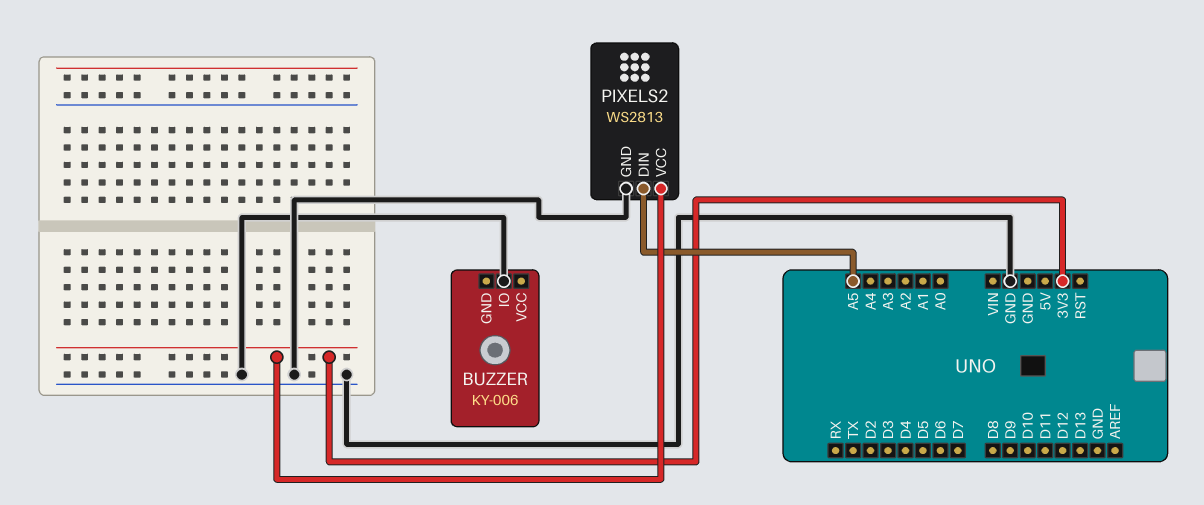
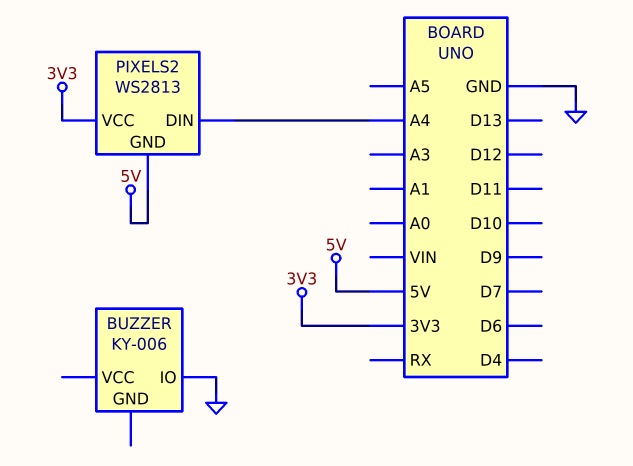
PIXELS2 pin DIN: A5 -> A4
PIXELS2 pin GND: GND -> 5V

